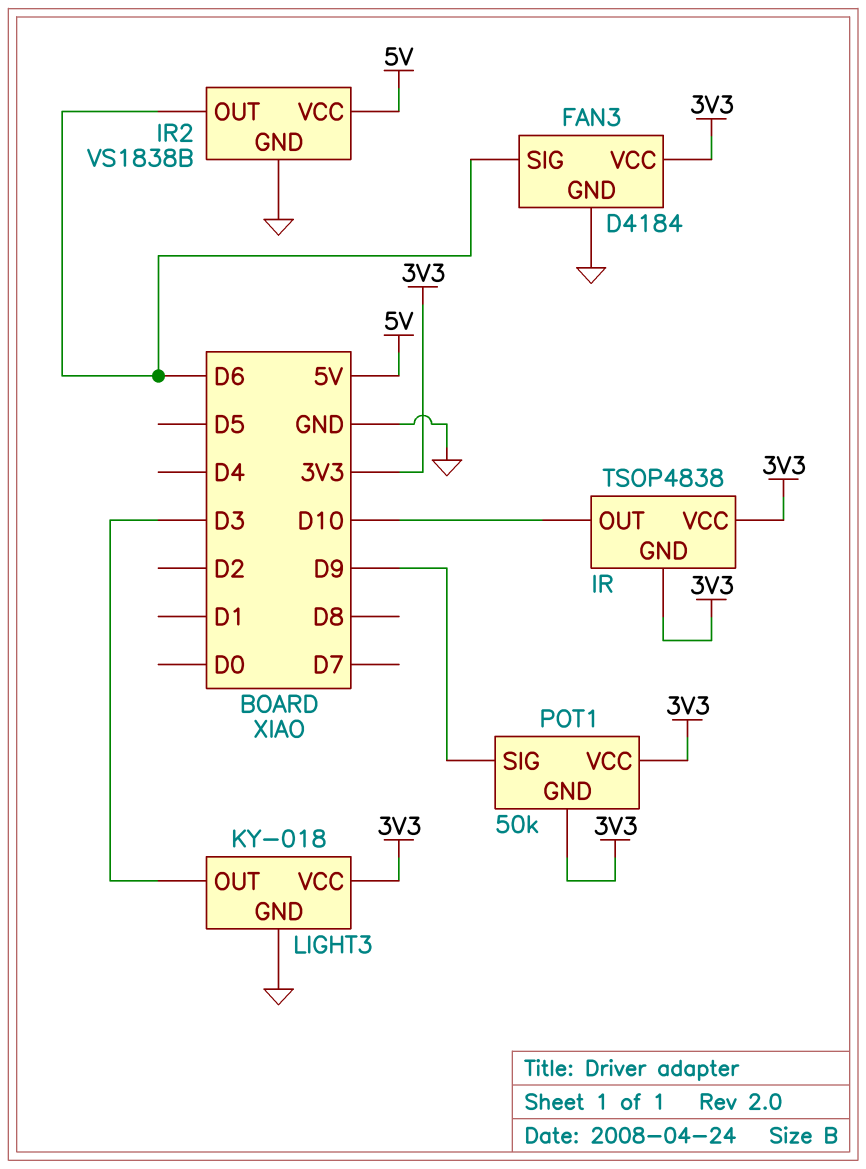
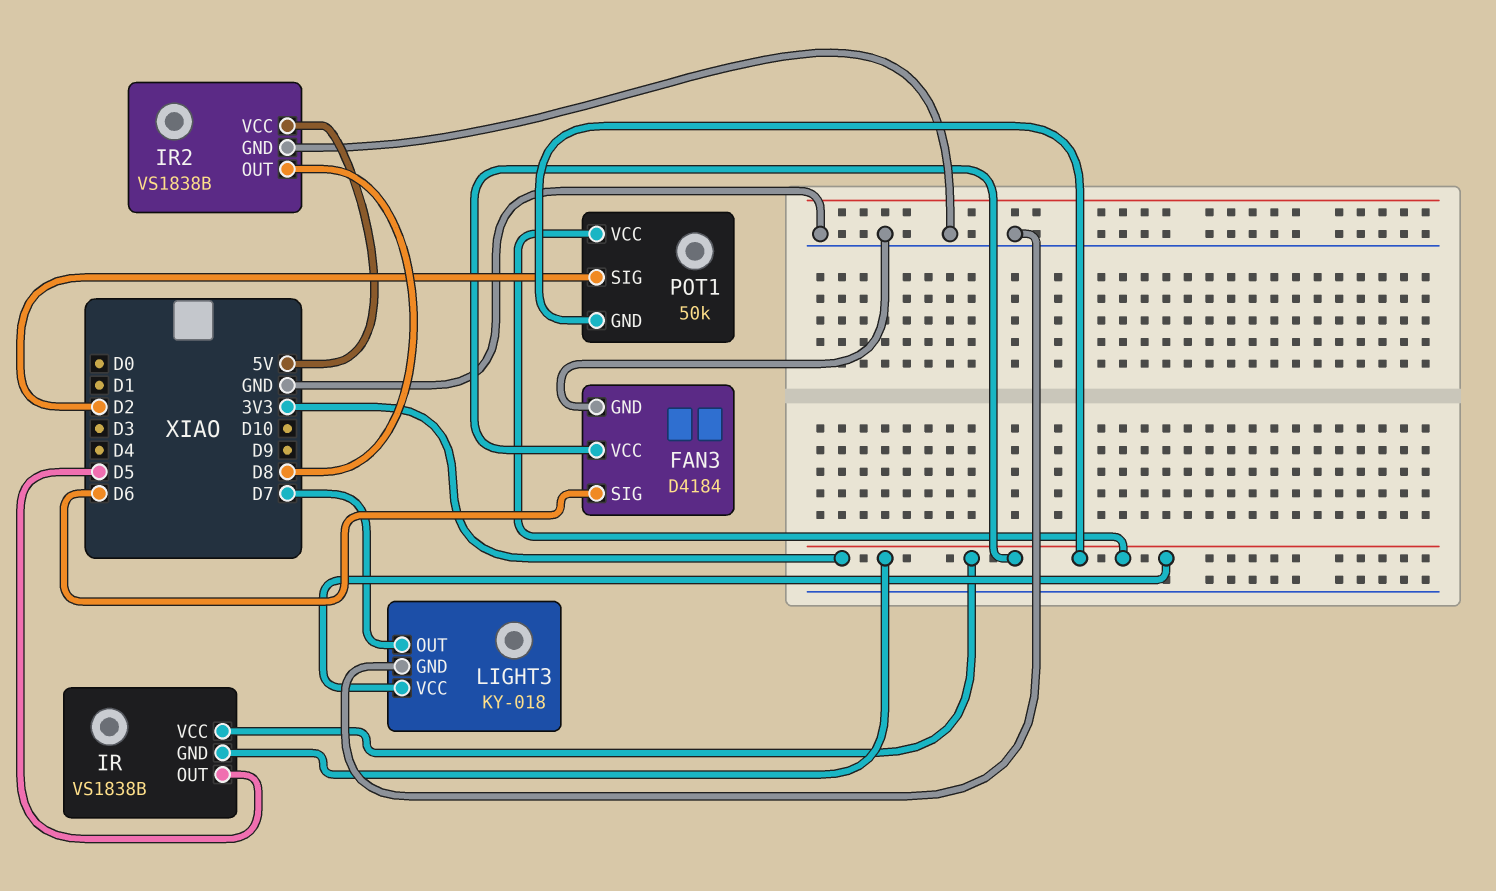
IR: TSOP4838 -> VS1838B
IR pin OUT: D10 -> D5
IR2 pin OUT: D6 -> D8
LIGHT3 pin OUT: D3 -> D7
POT1 pin SIG: D9 -> D2

